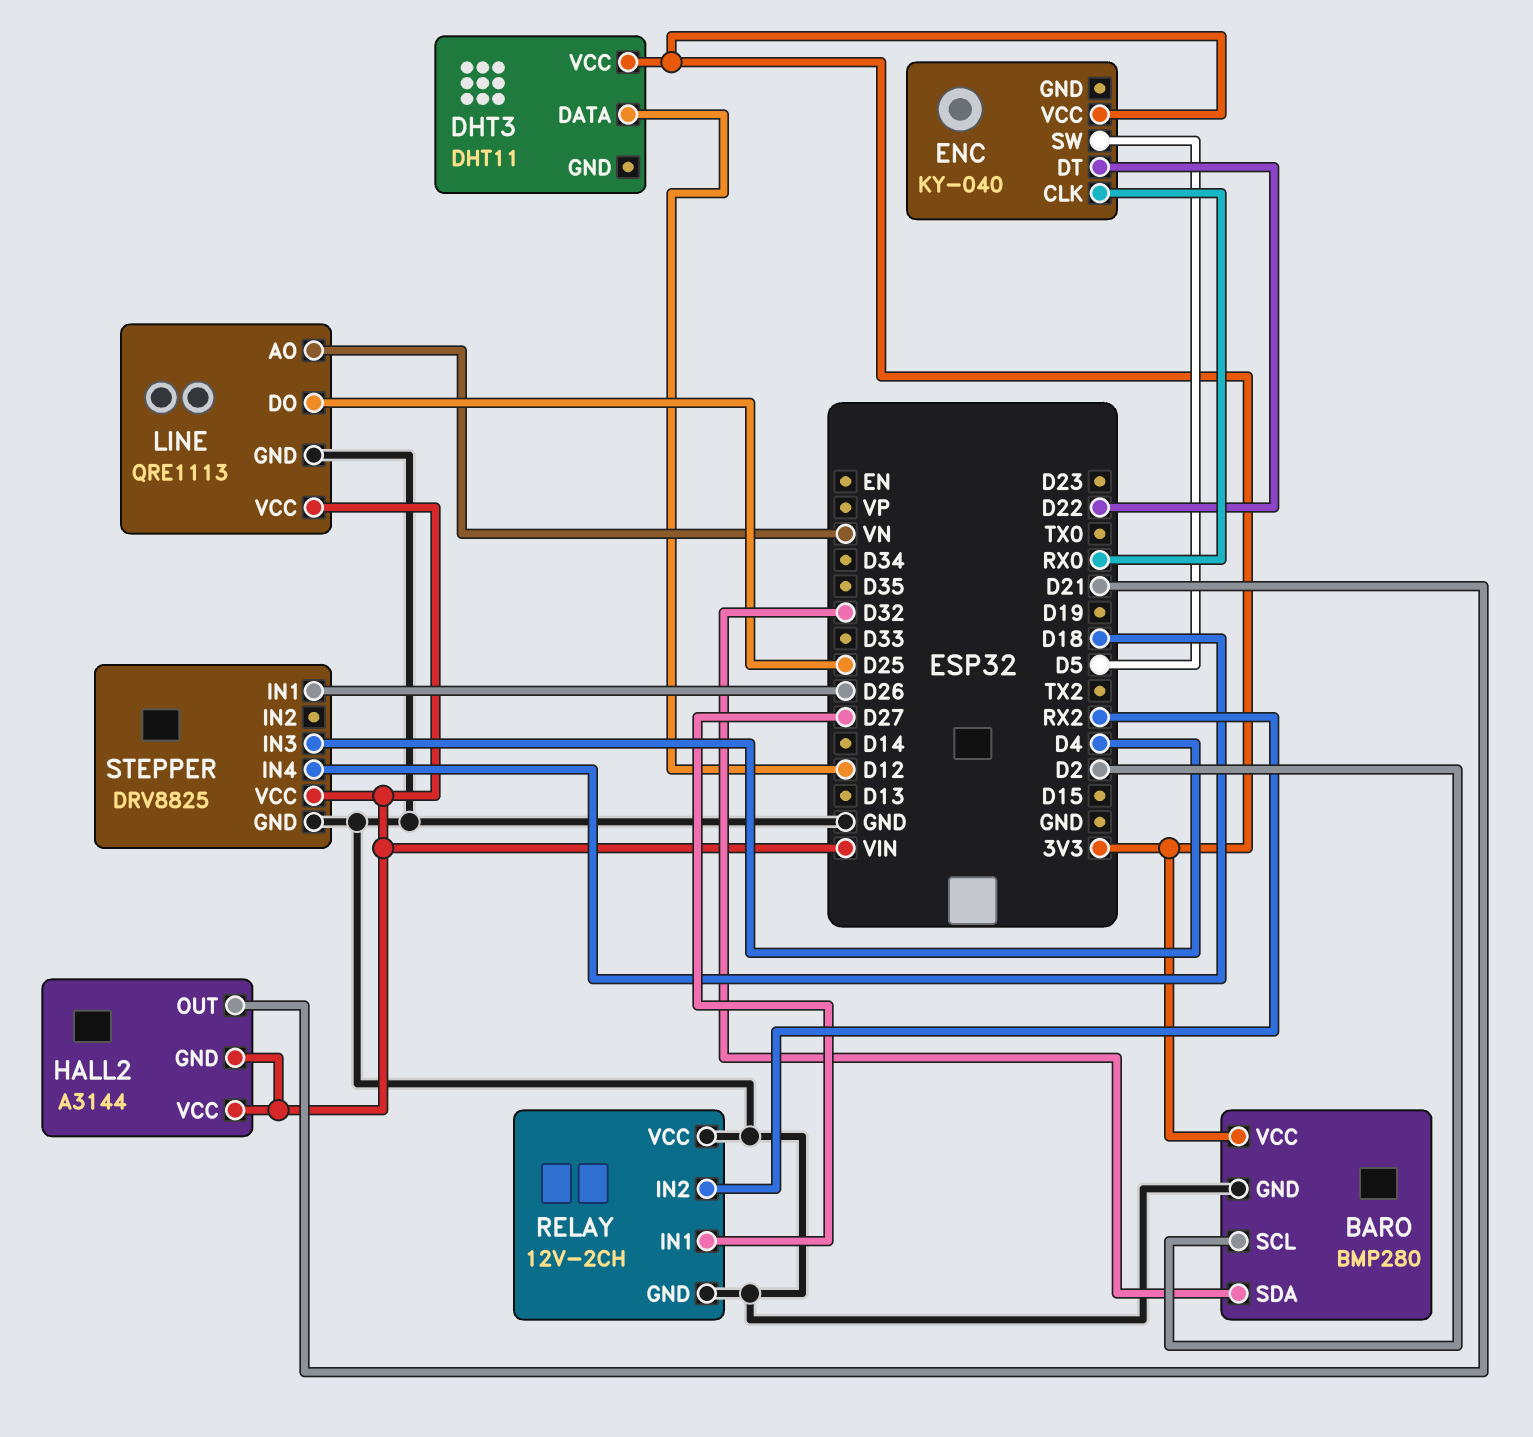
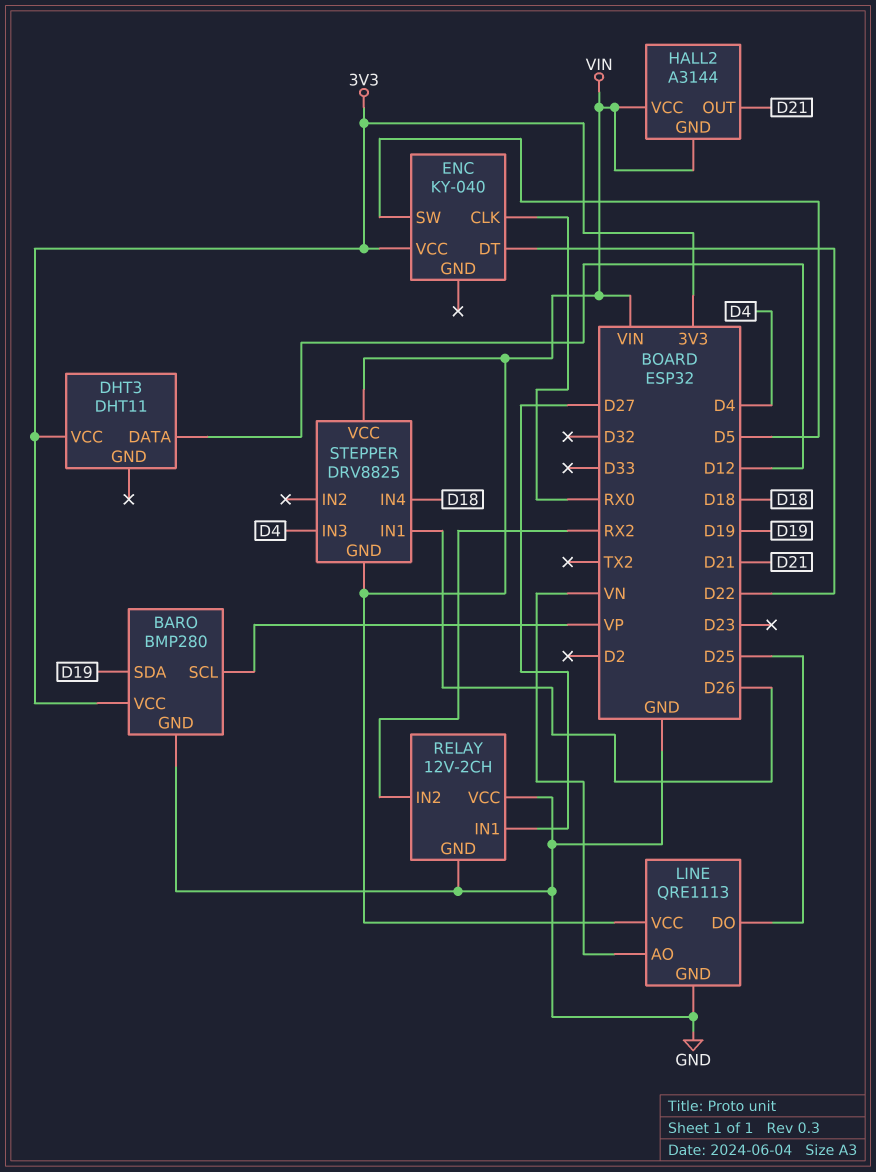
BARO pin SCL: D2 -> VP
BARO pin SDA: D32 -> D19
STEPPER pin GND: GND -> VIN

